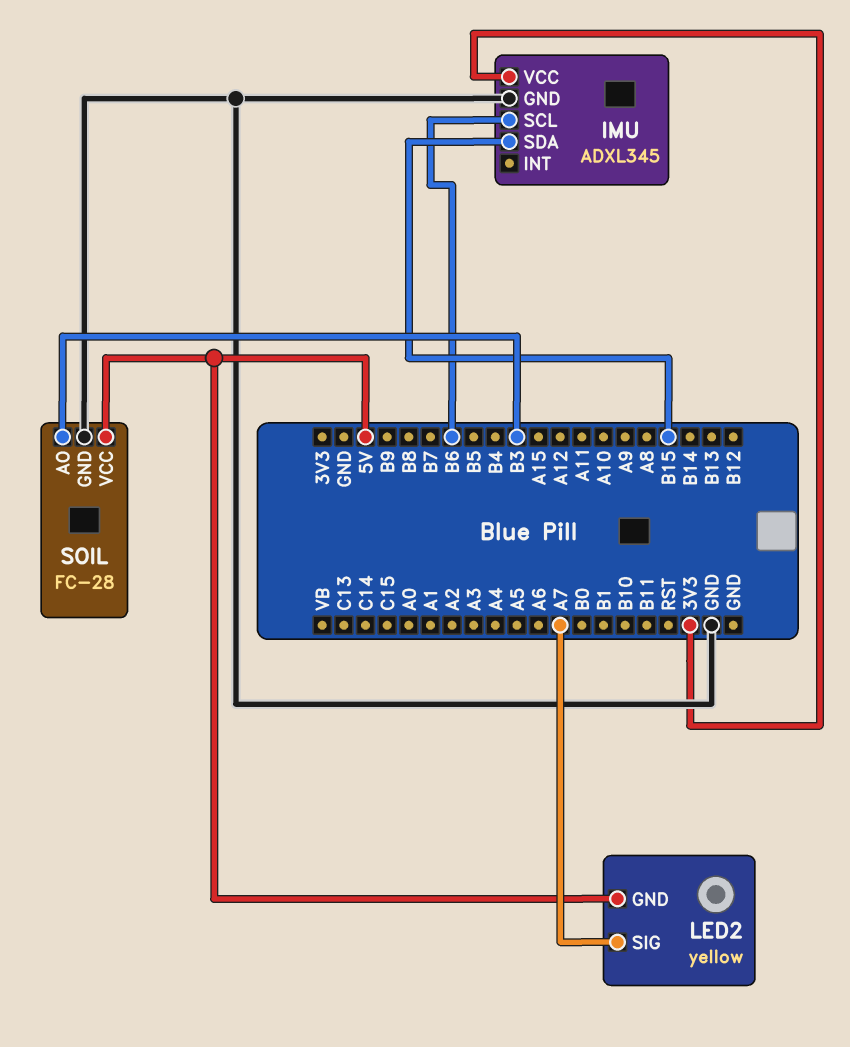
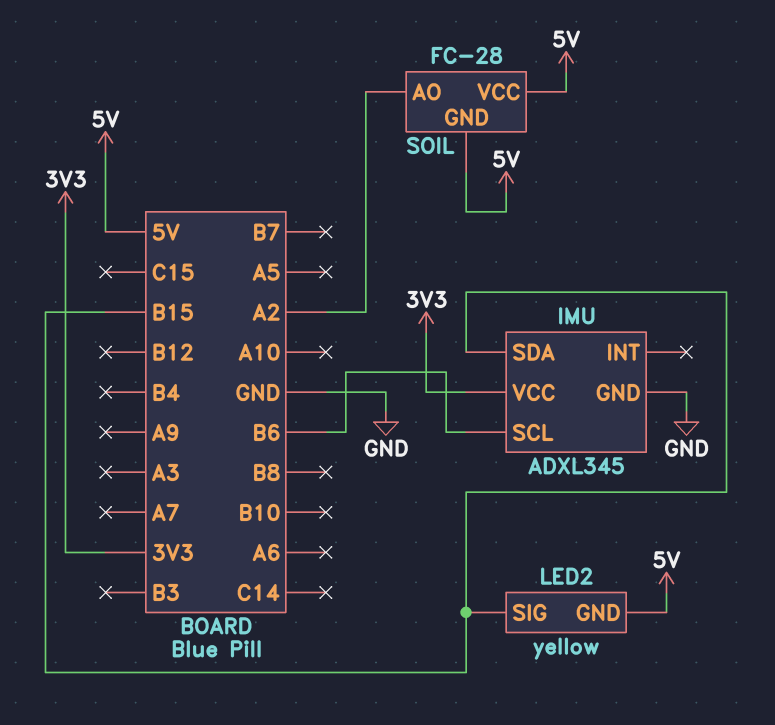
LED2 pin SIG: A7 -> B15
SOIL pin AO: B3 -> A2
SOIL pin GND: GND -> 5V

